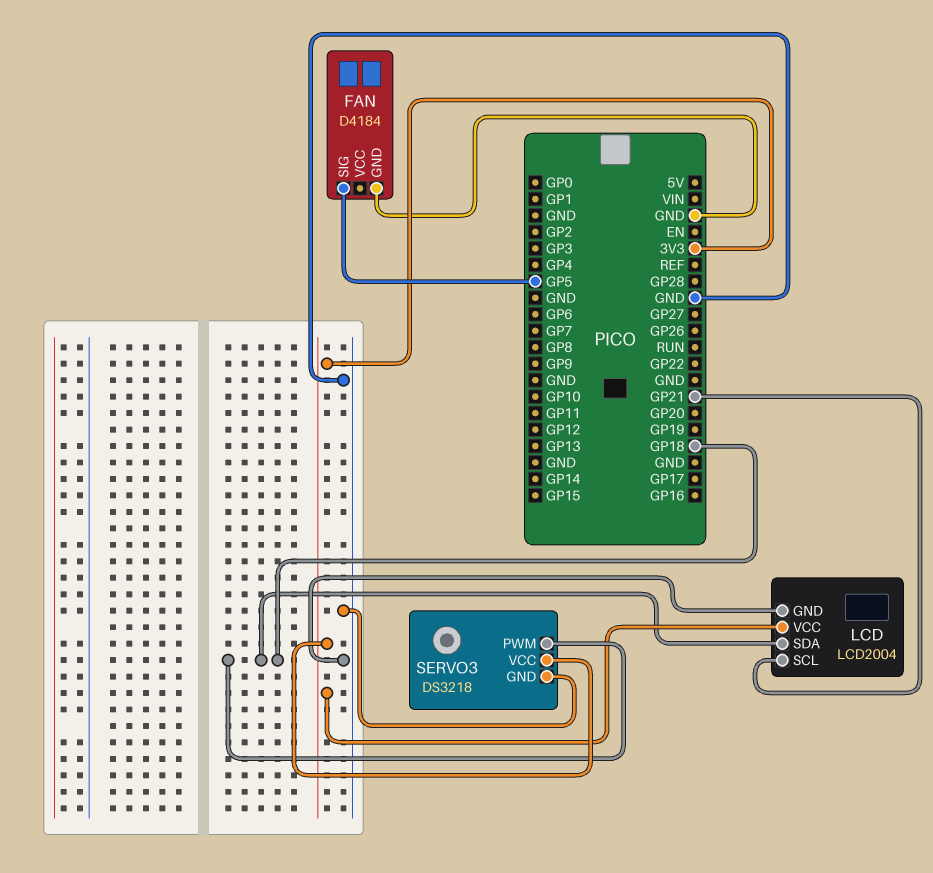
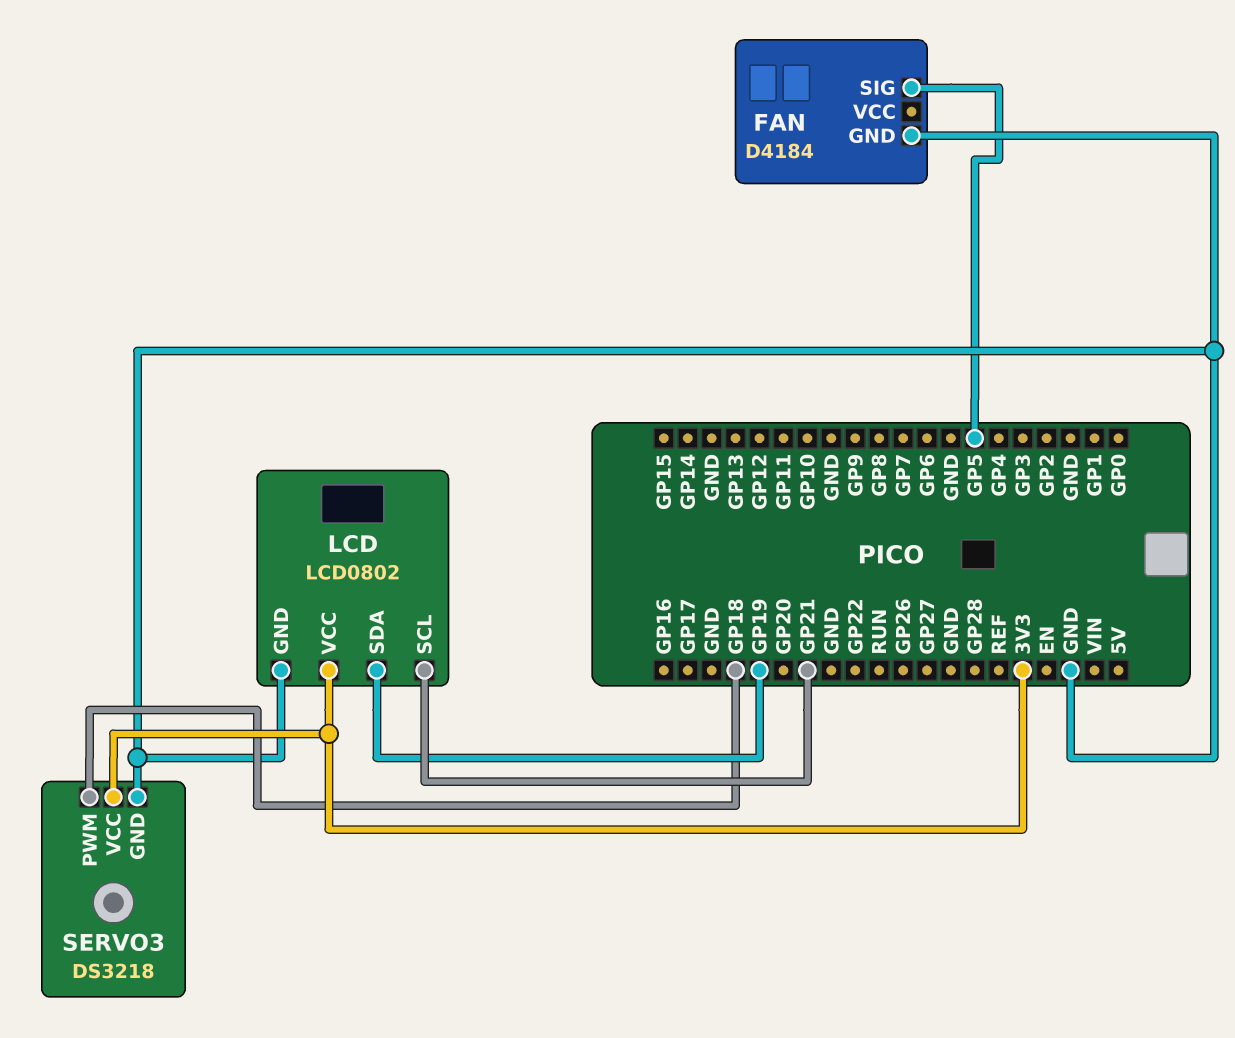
LCD: LCD2004 -> LCD0802
LCD pin SDA: GP18 -> GP19

